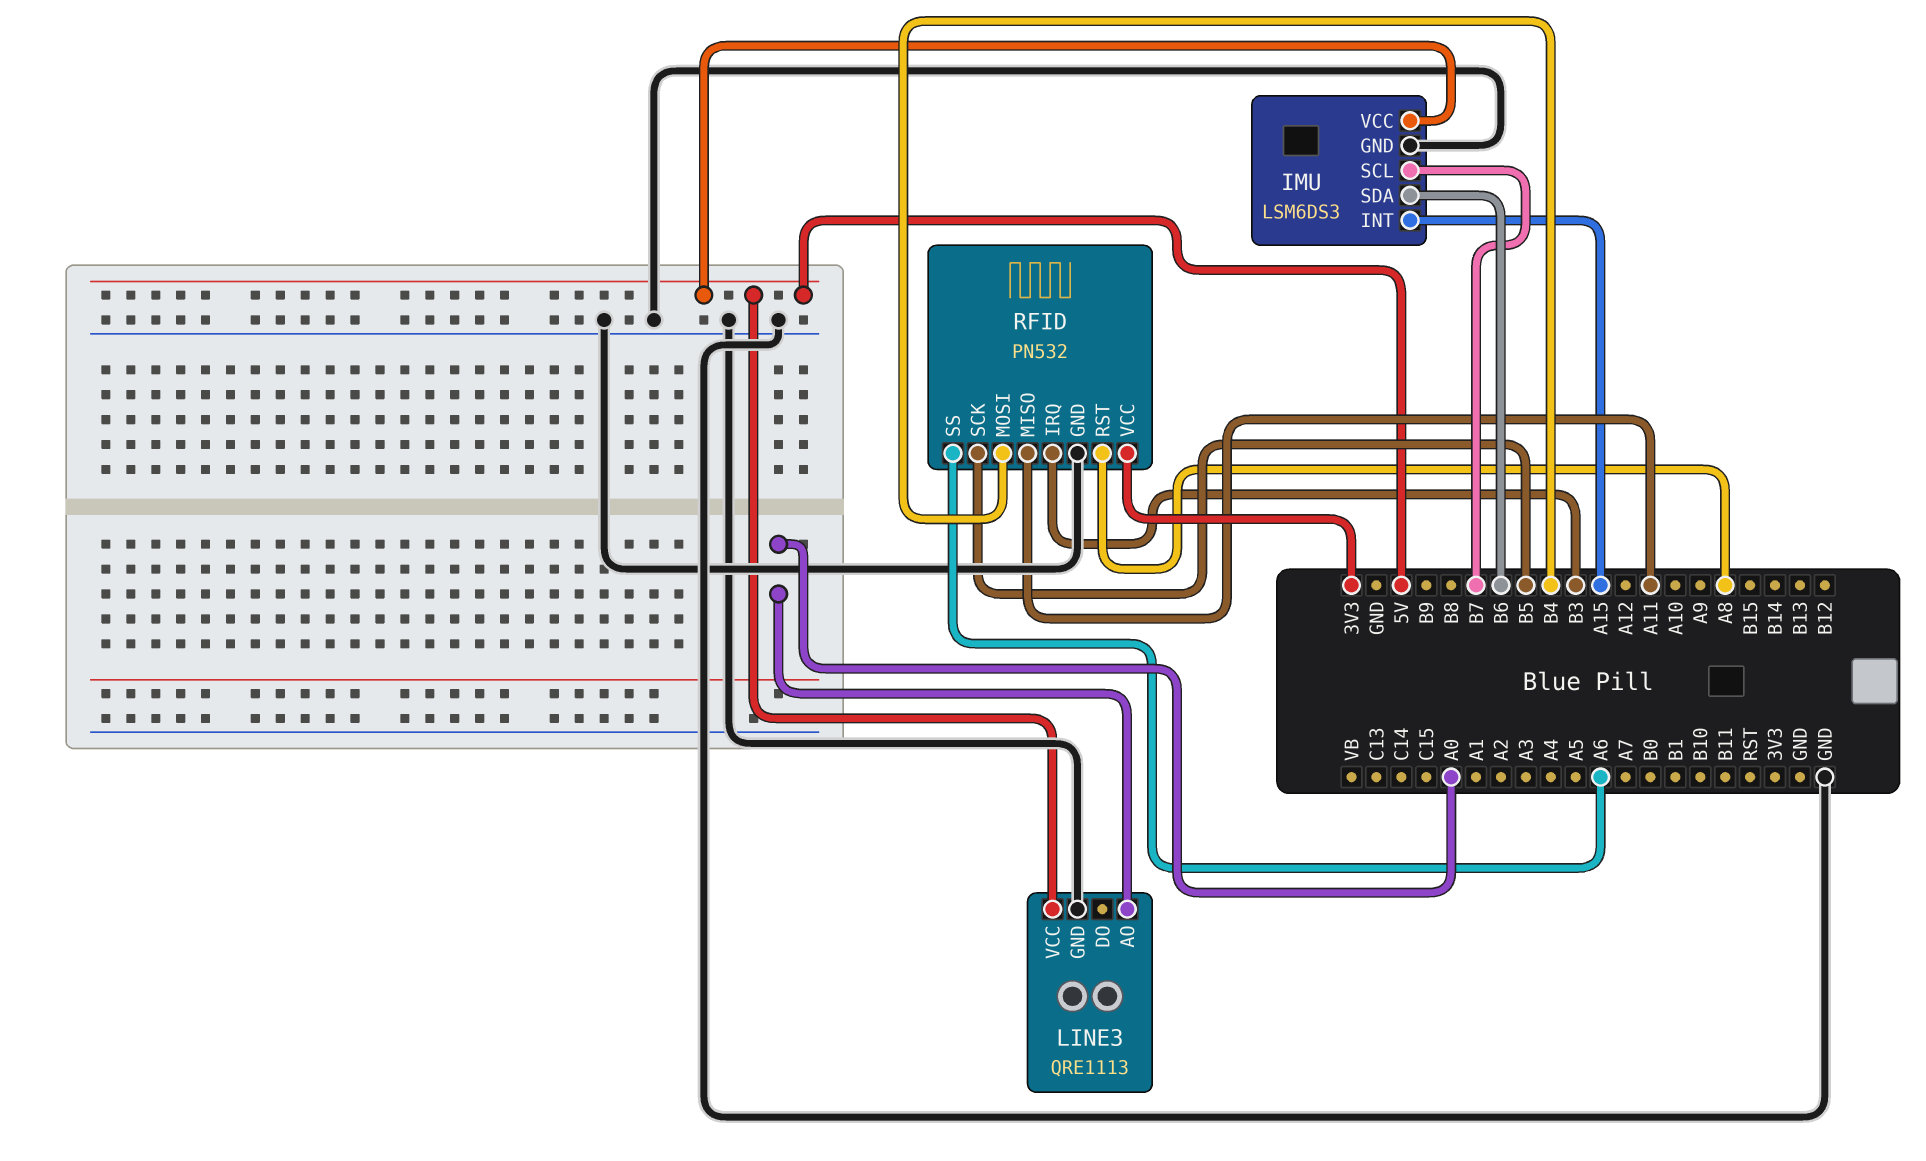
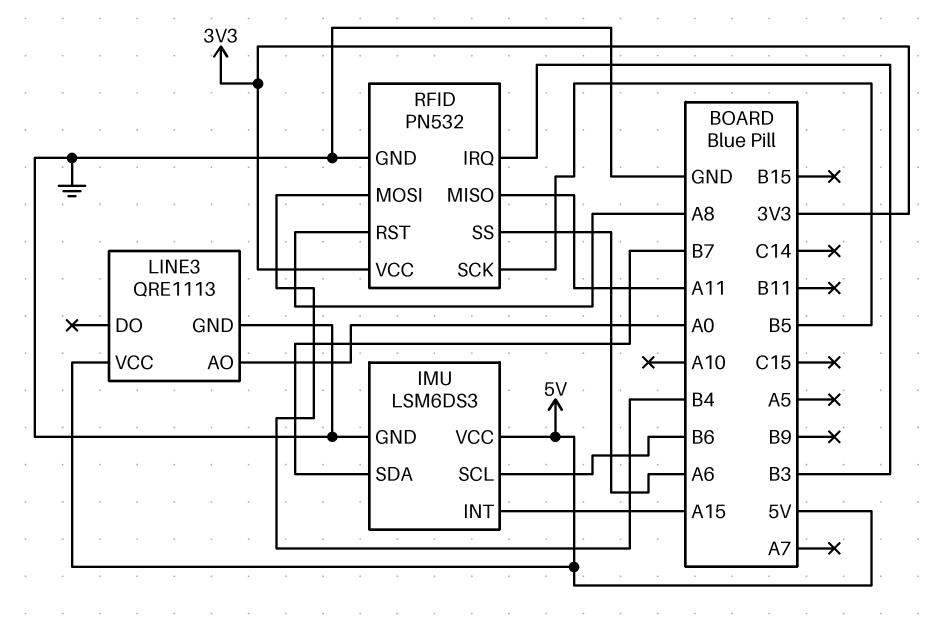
IMU pin SCL: B7 -> B6
IMU pin SDA: B6 -> B7

